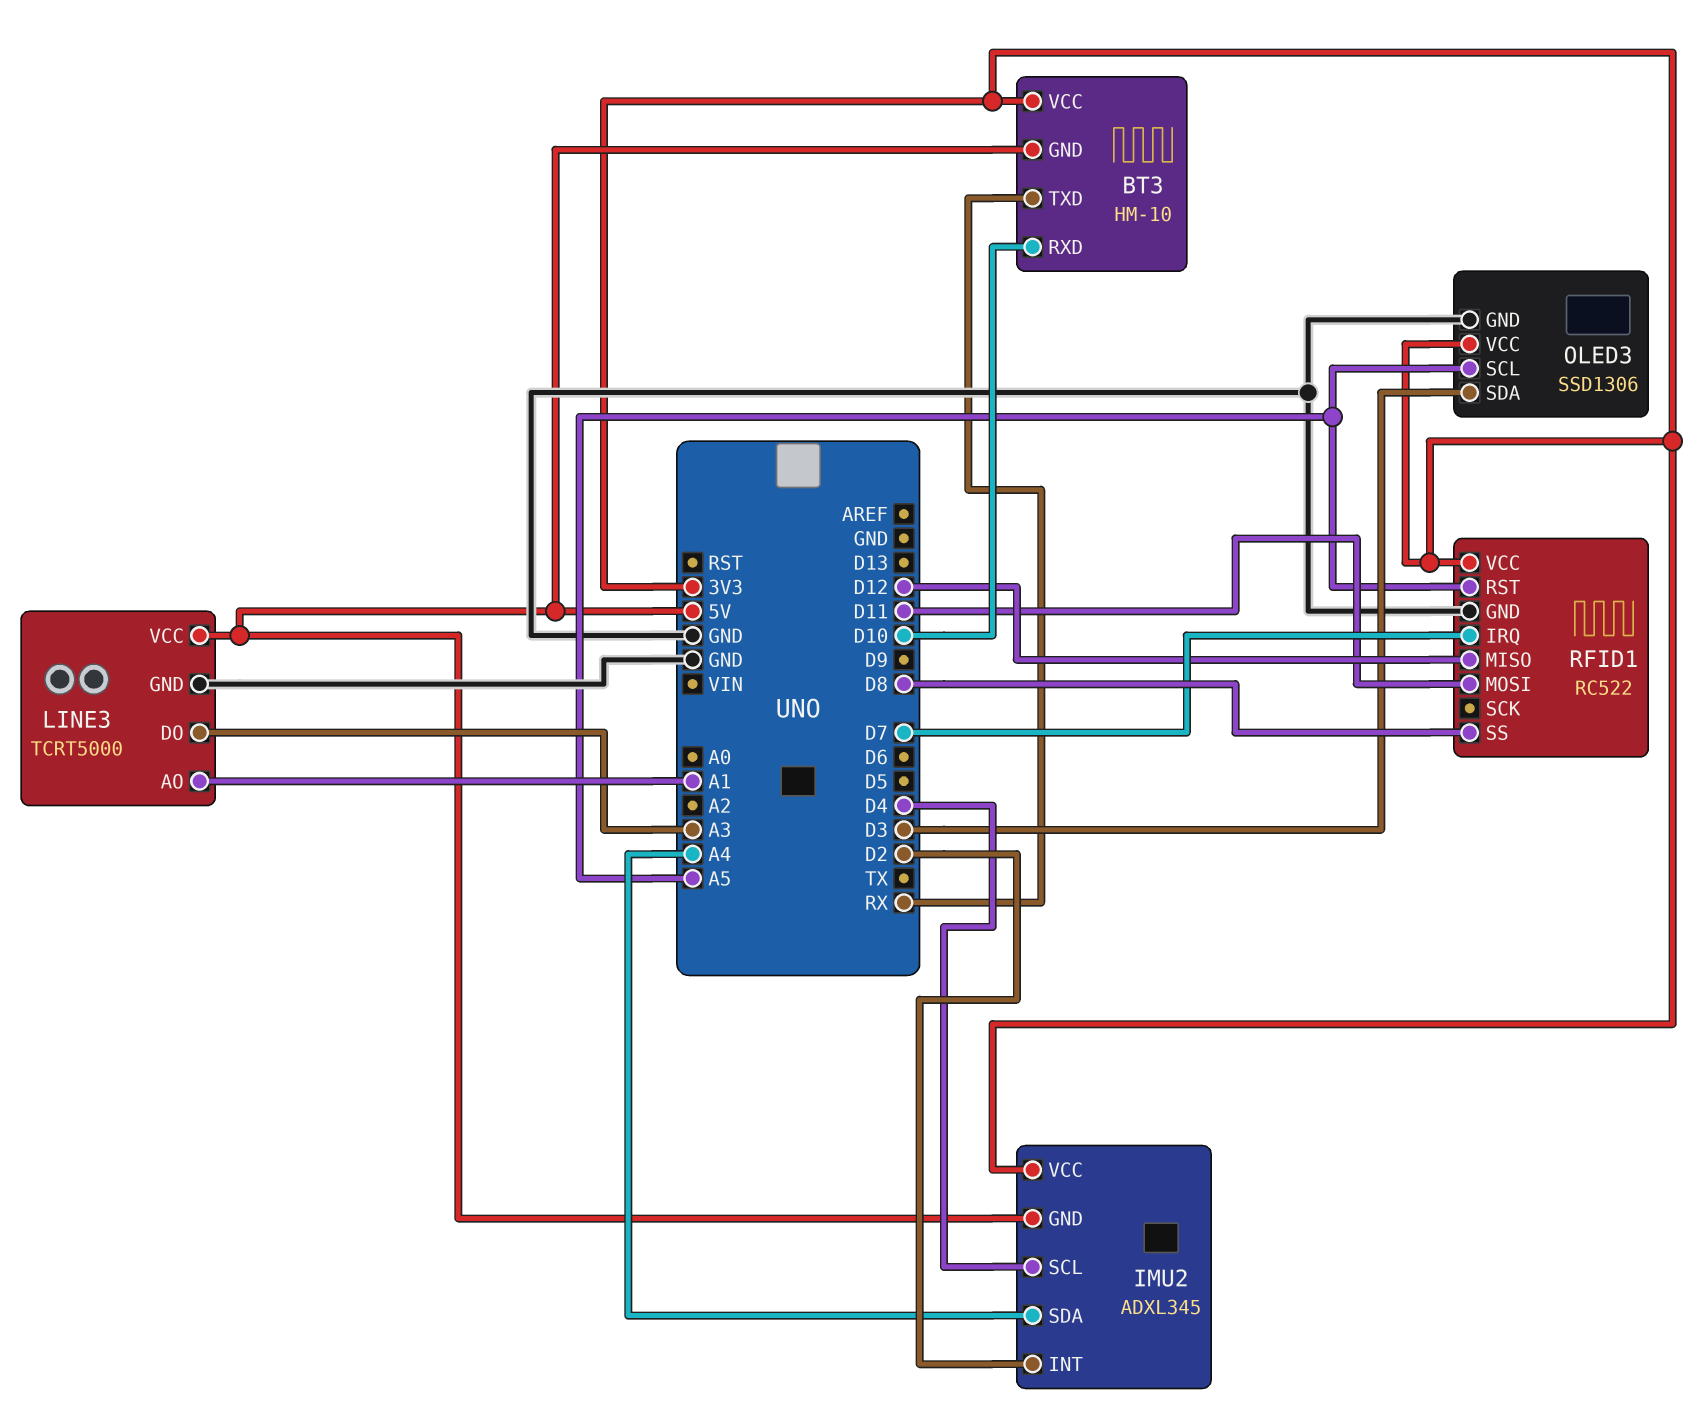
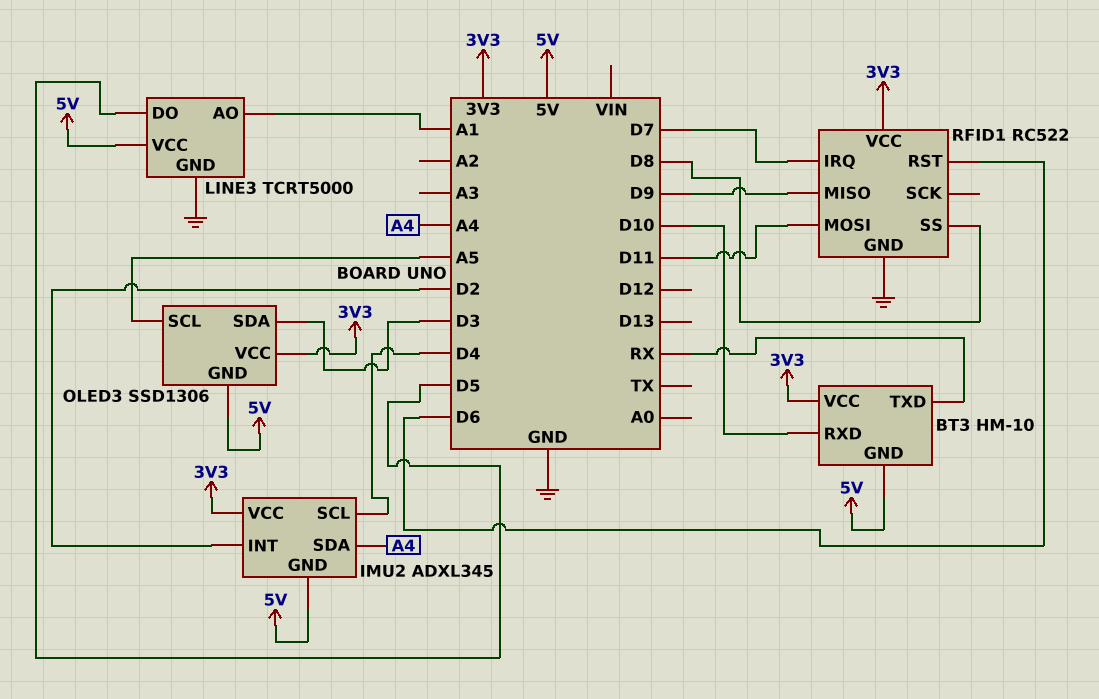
LINE3 pin DO: A3 -> D5
OLED3 pin GND: GND -> 5V
RFID1 pin MISO: D12 -> D9
RFID1 pin RST: A5 -> D6

